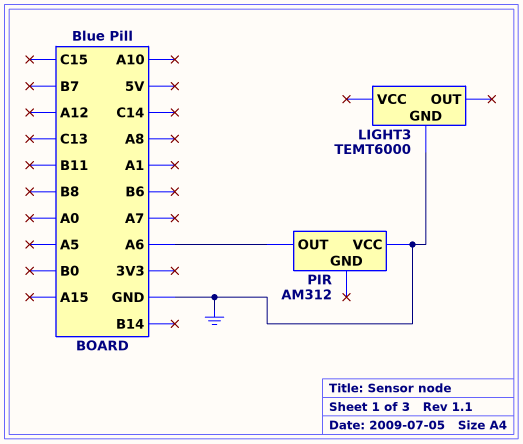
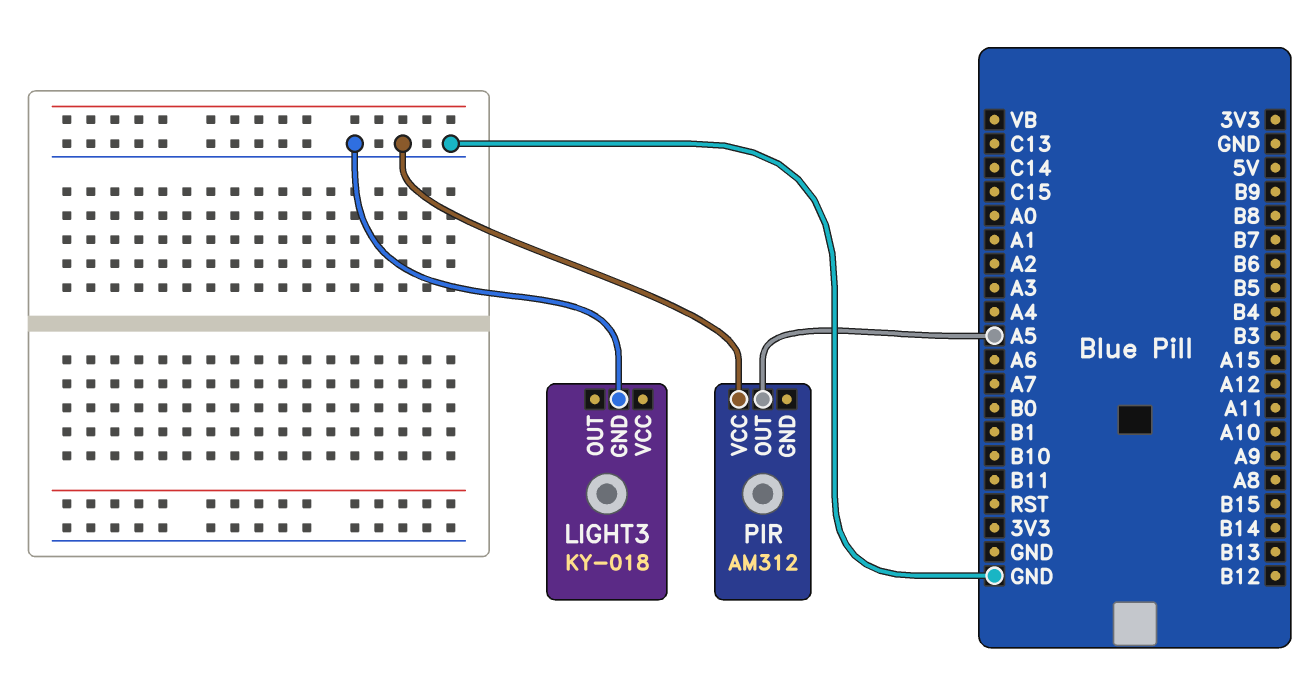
LIGHT3: TEMT6000 -> KY-018
PIR pin OUT: A6 -> A5

